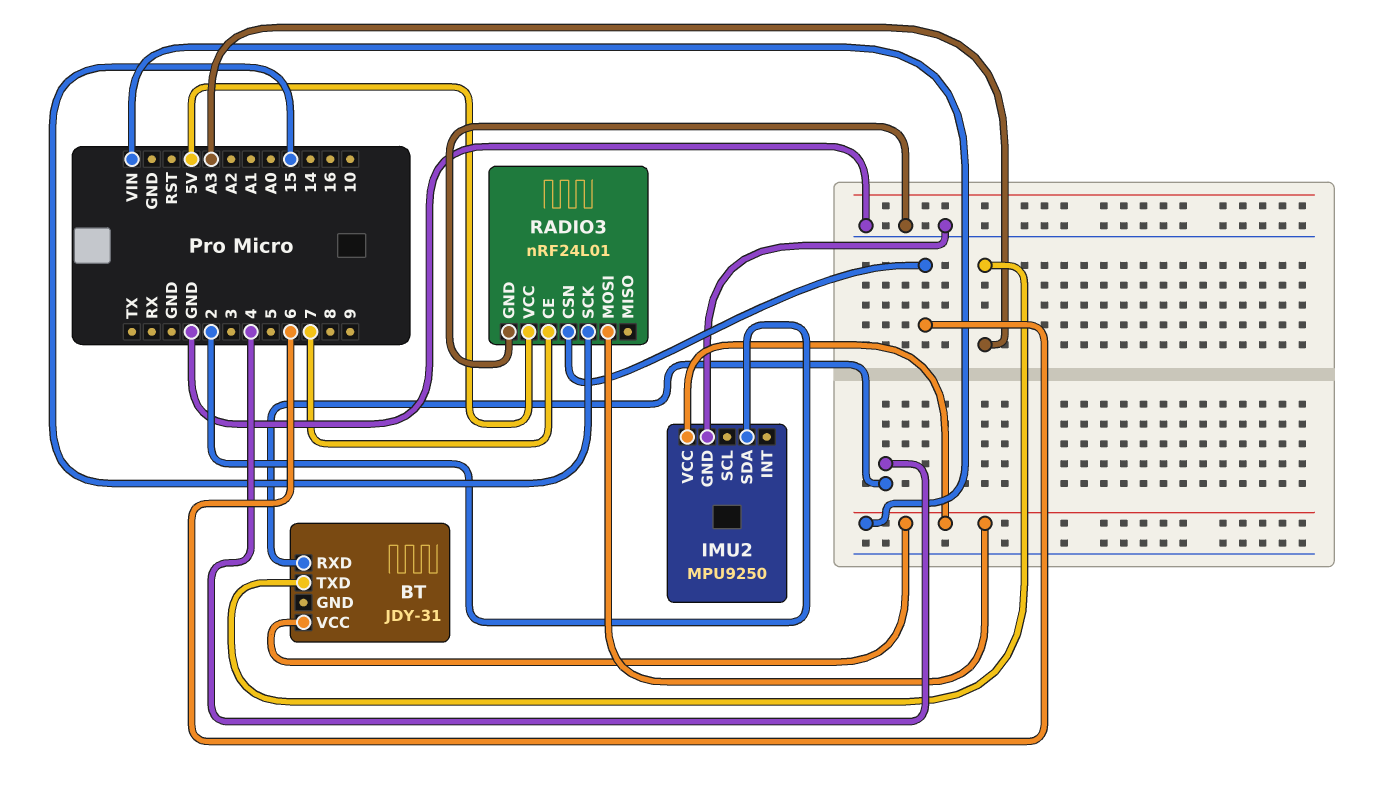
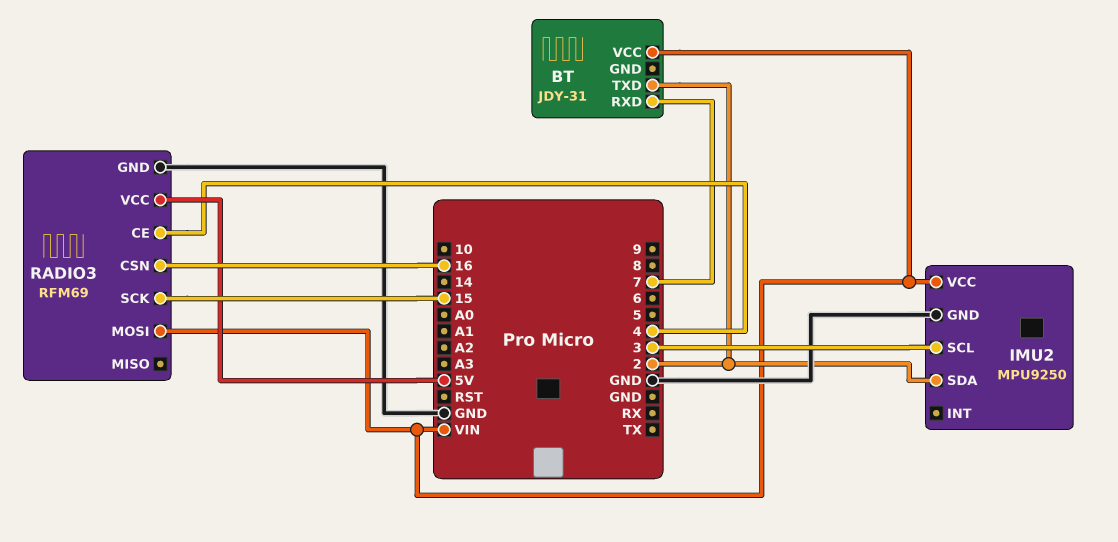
BT pin RXD: 4 -> 7
BT pin TXD: A3 -> 2
IMU2 pin SCL: none -> 3
RADIO3: nRF24L01 -> RFM69
RADIO3 pin CE: 7 -> 4
RADIO3 pin CSN: 6 -> 16

